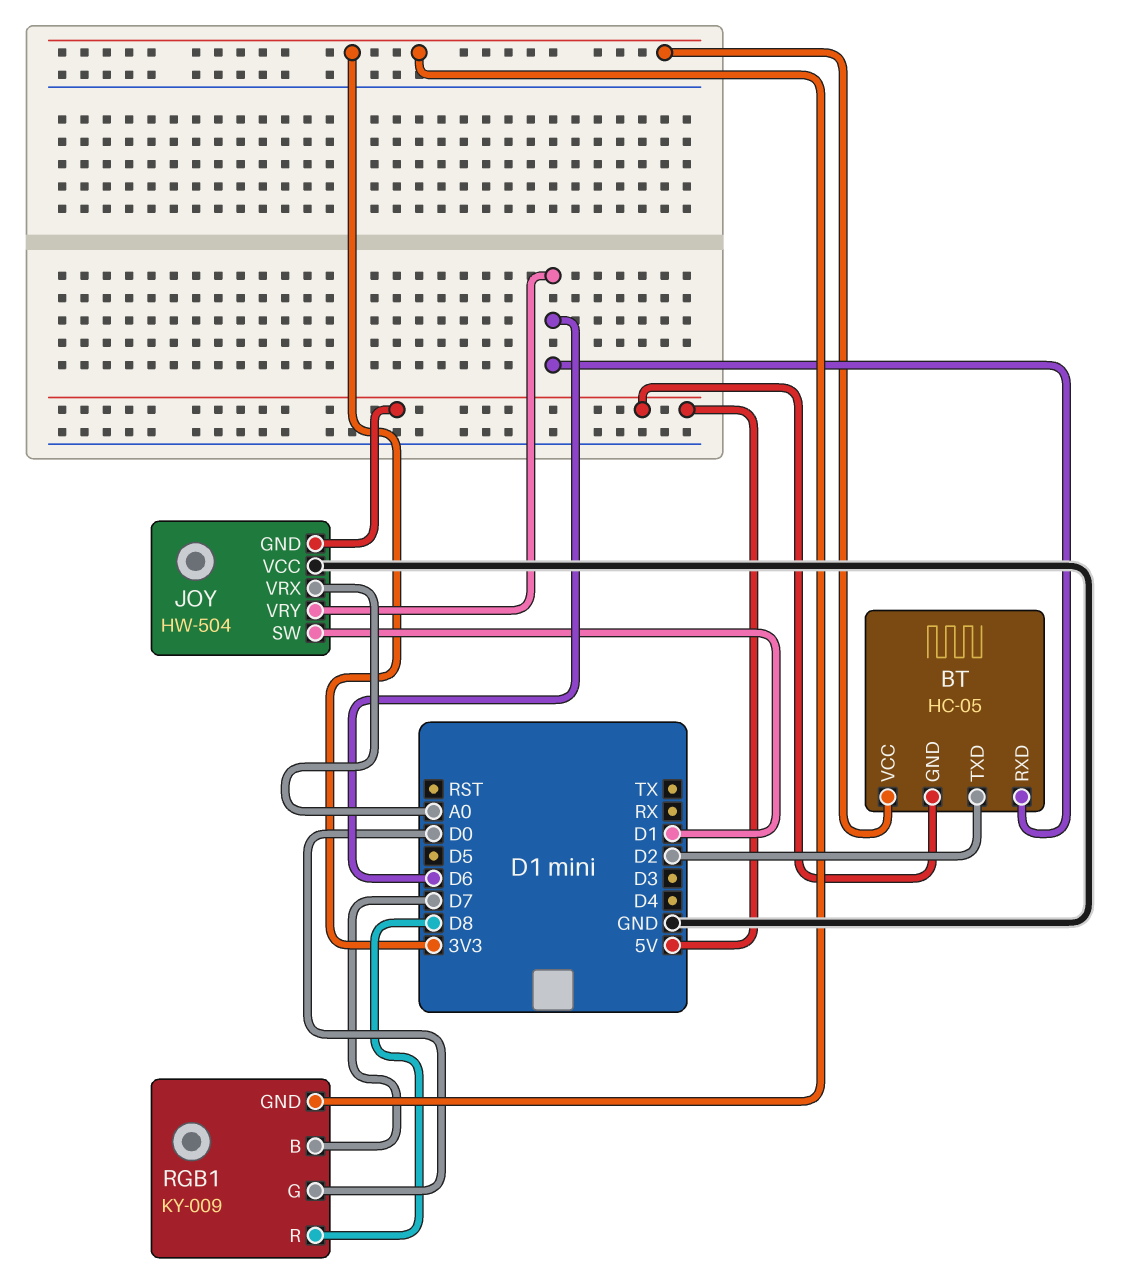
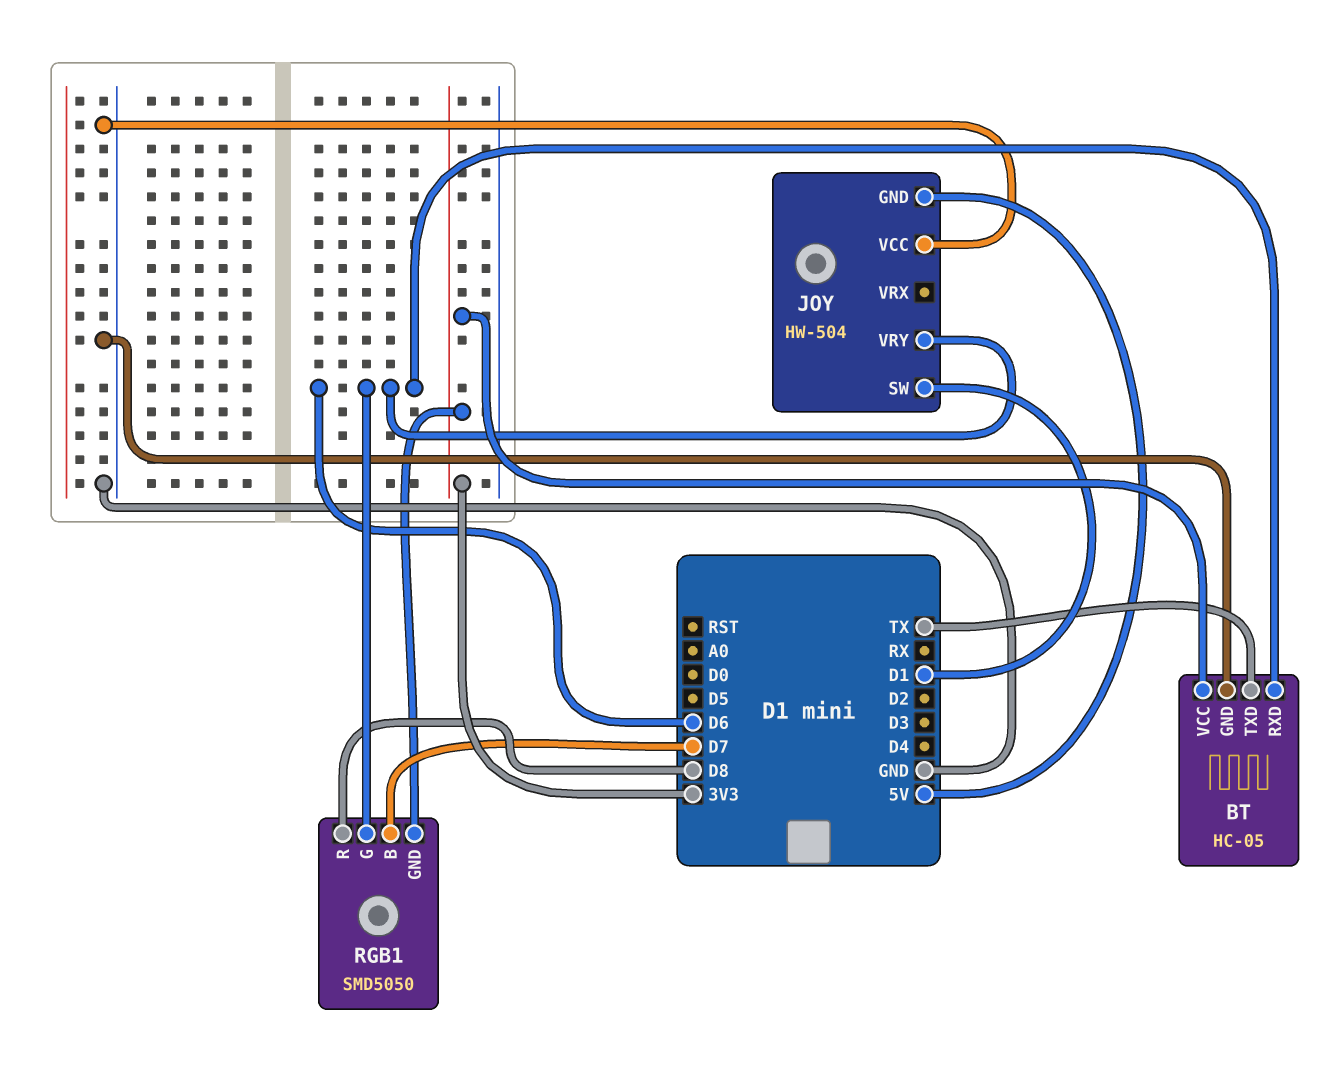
BT pin GND: 5V -> GND
BT pin TXD: D2 -> TX
JOY pin VRX: A0 -> none
RGB1: KY-009 -> SMD5050
RGB1 pin G: D0 -> D6

